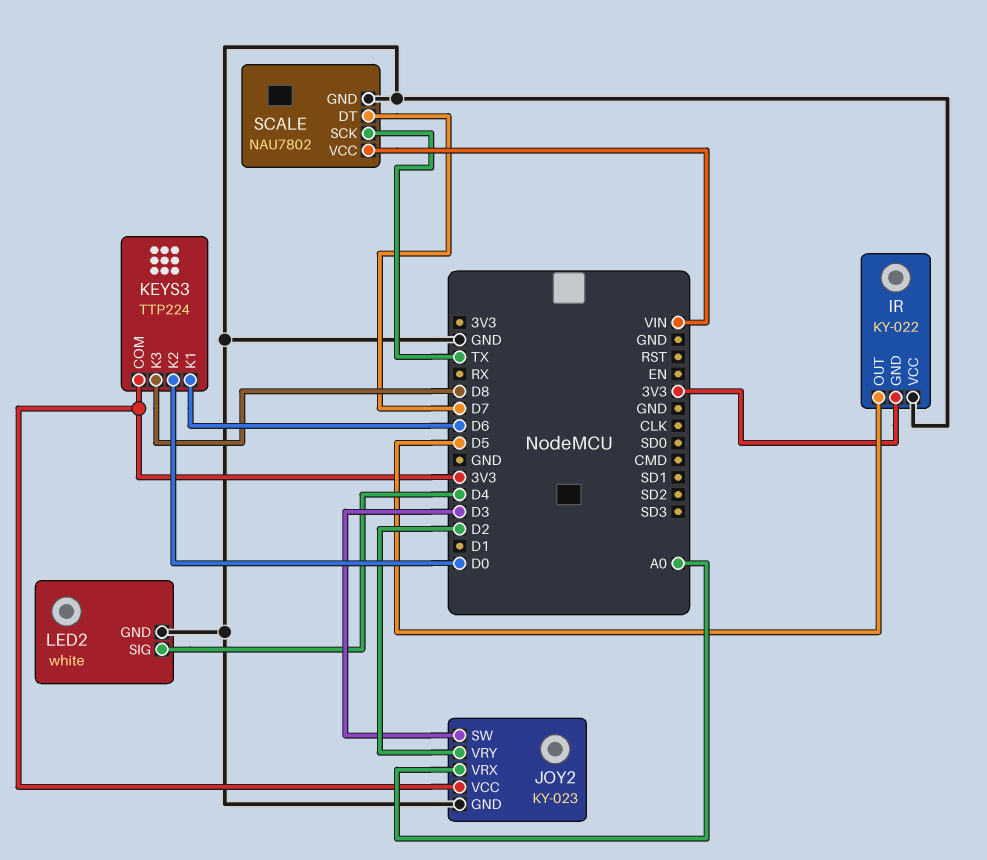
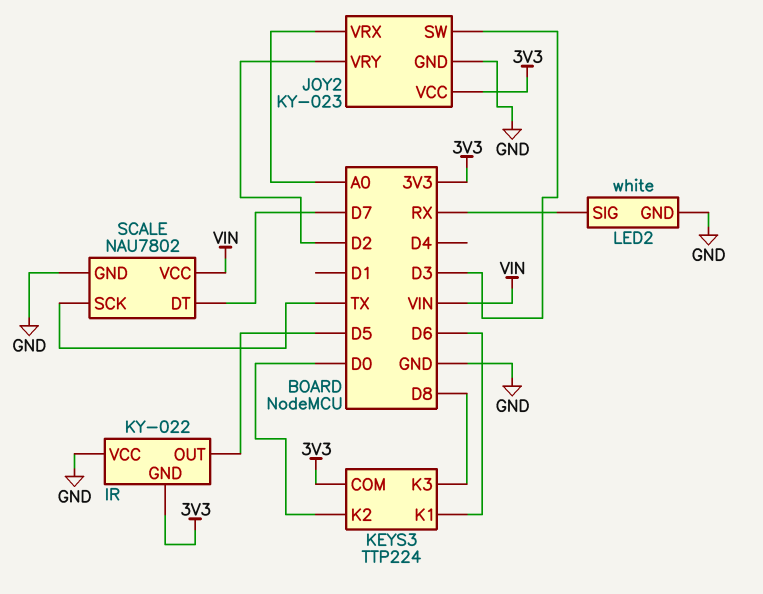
LED2 pin SIG: D4 -> RX

